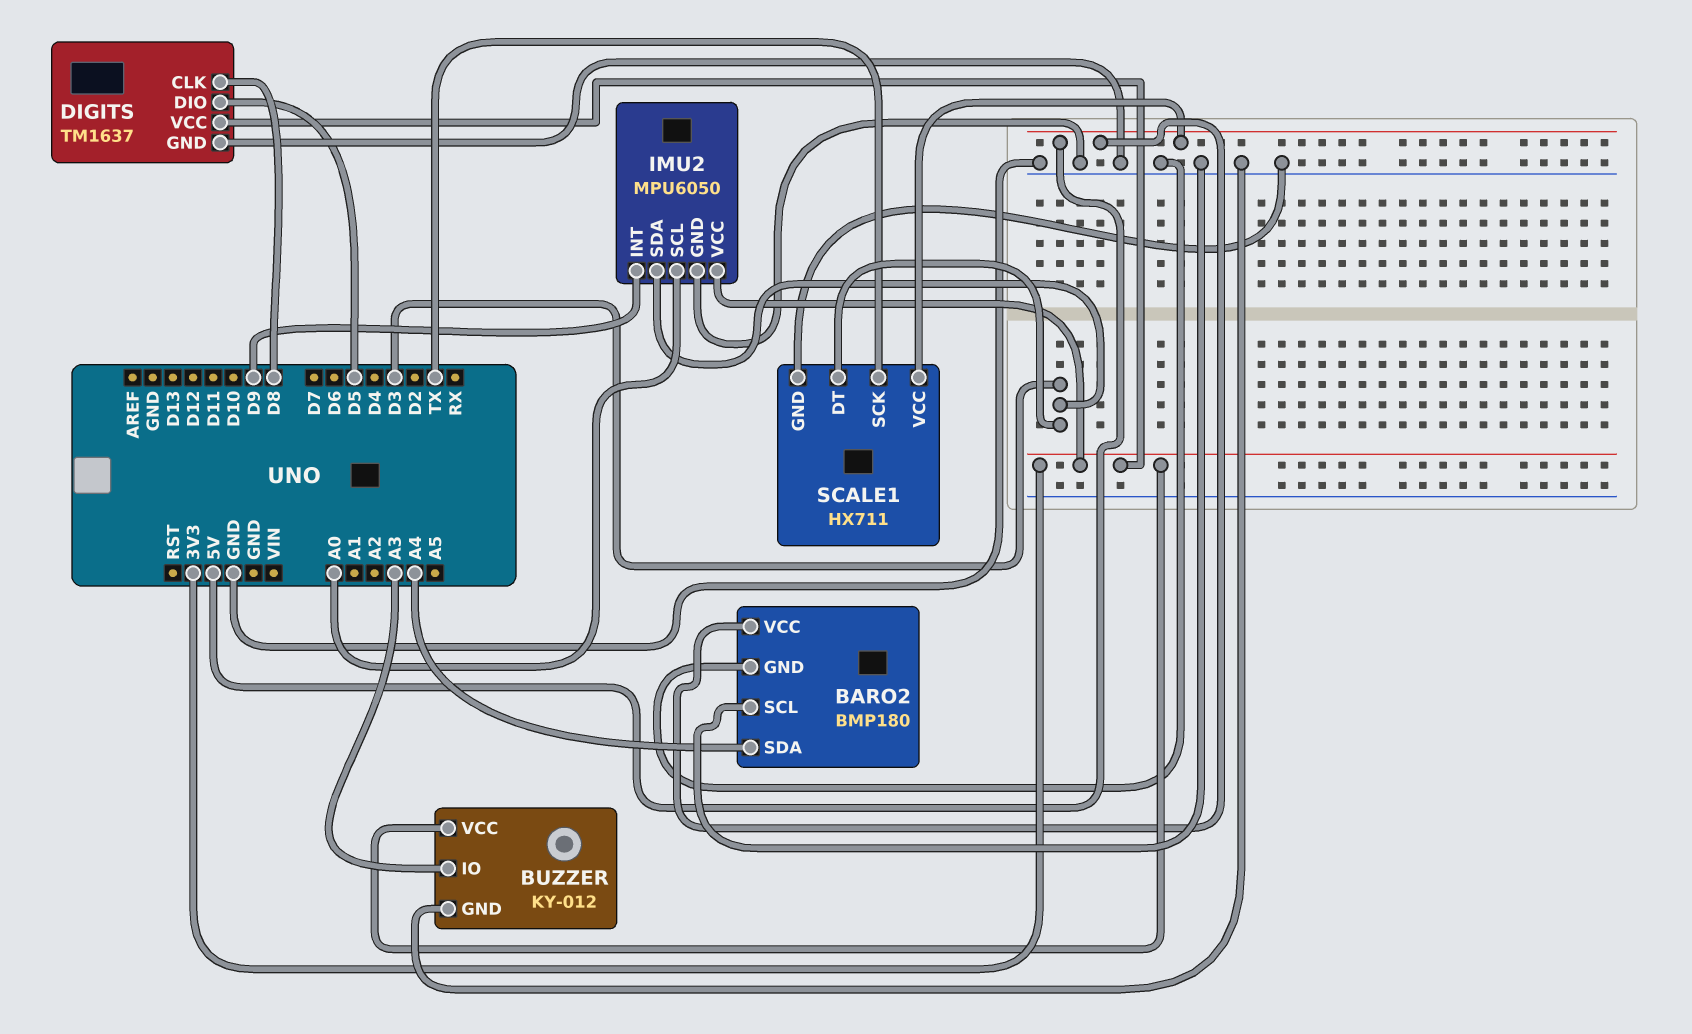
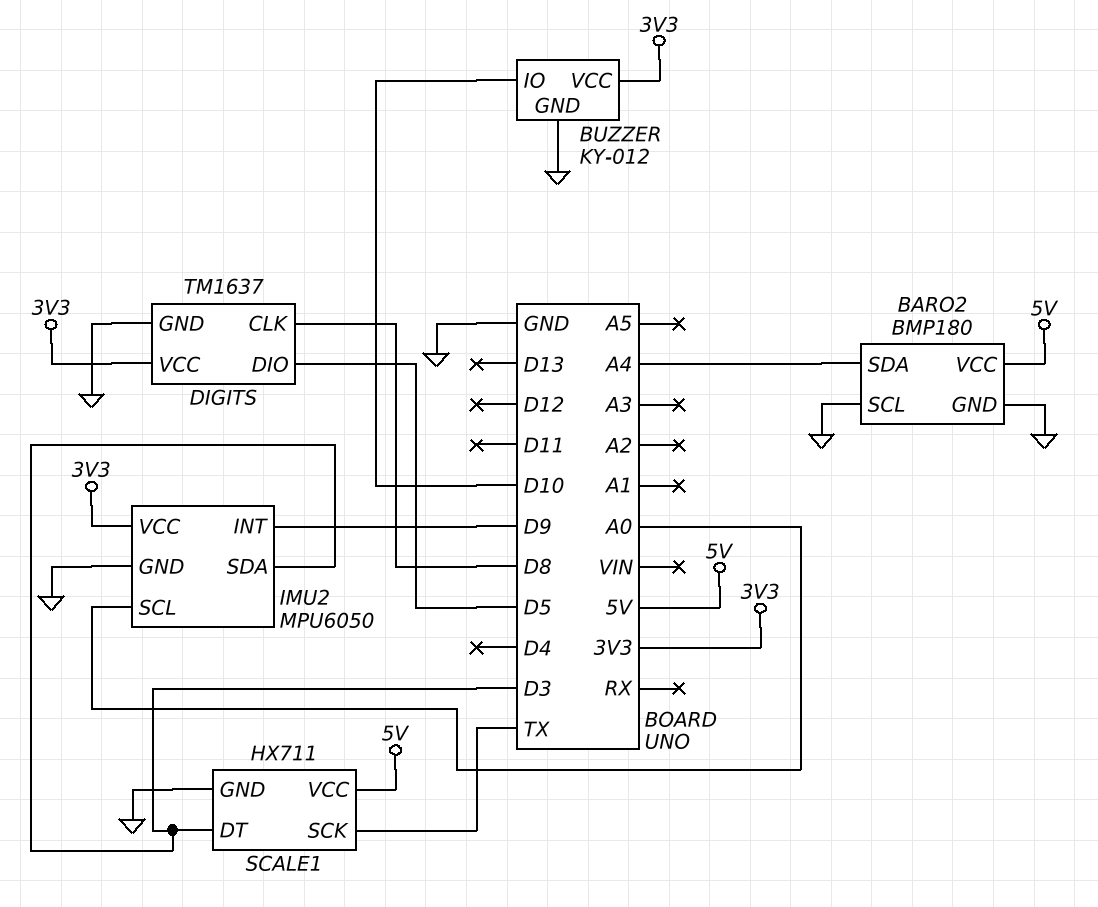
BUZZER pin IO: A3 -> D10

